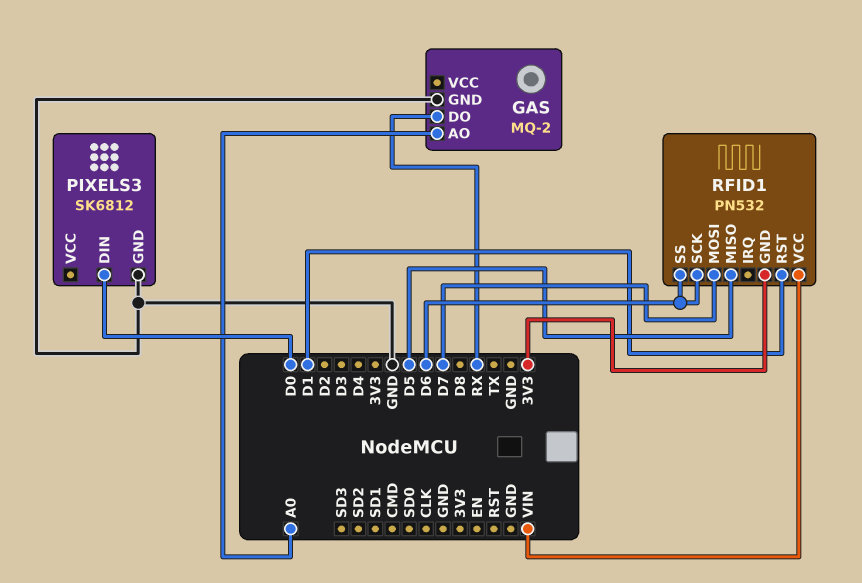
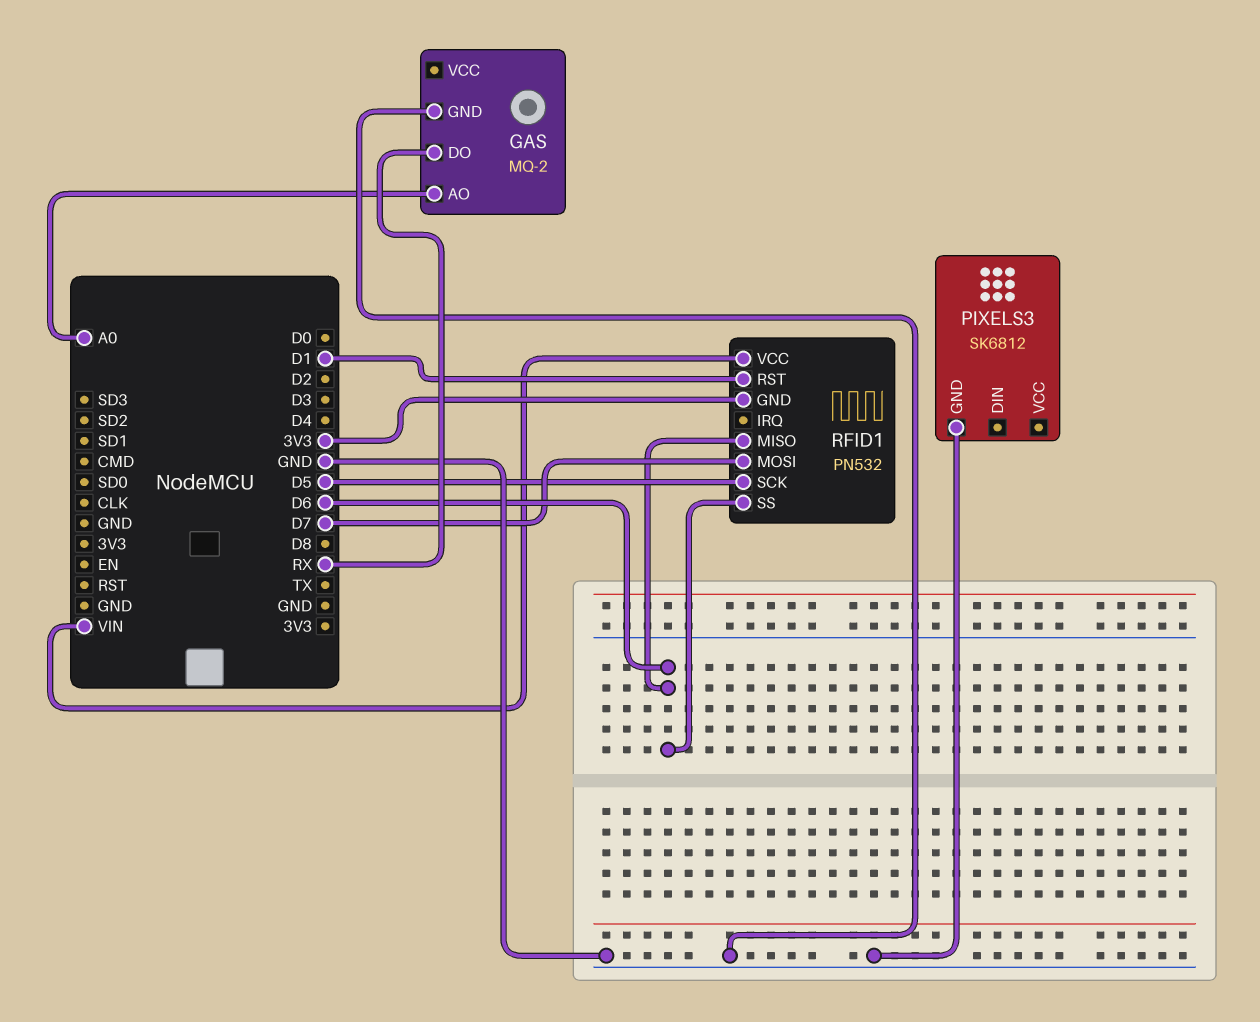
PIXELS3 pin DIN: D0 -> none
RFID1 pin MISO: D5 -> D6
RFID1 pin SCK: D6 -> D5

